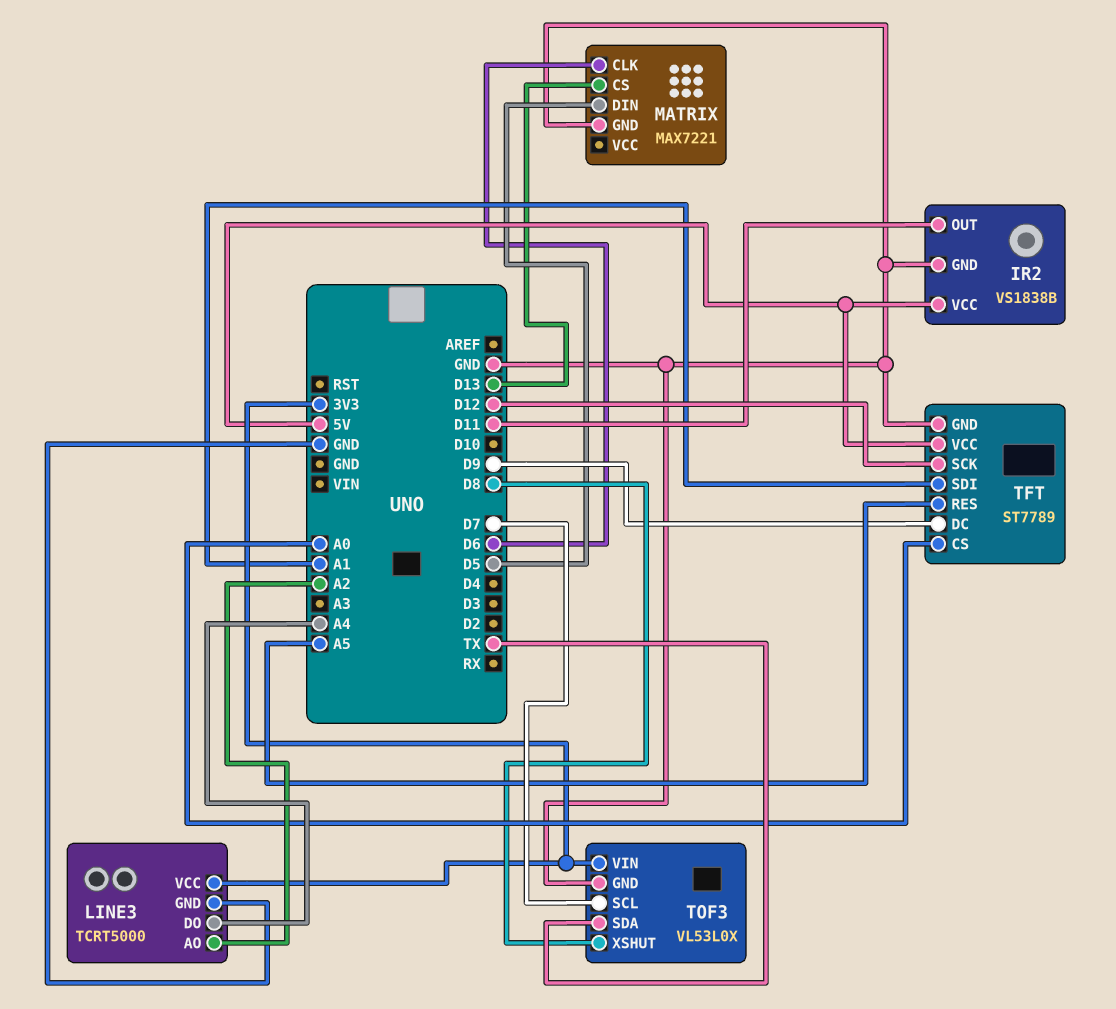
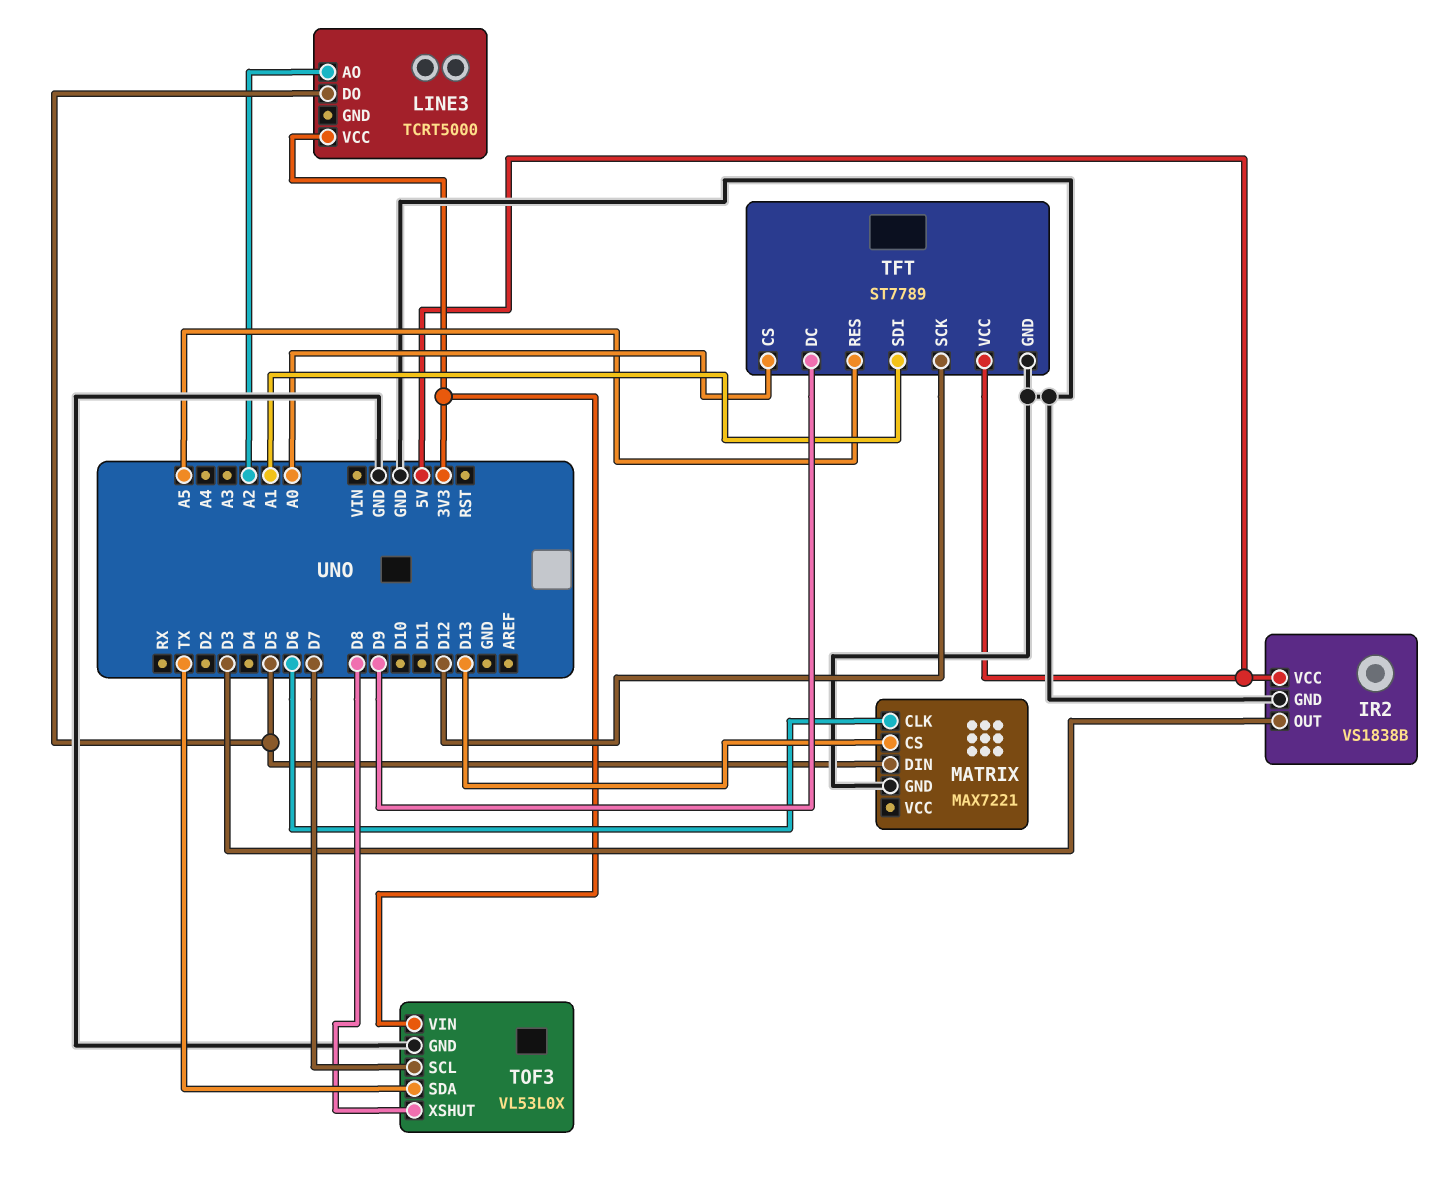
IR2 pin OUT: D11 -> D3
LINE3 pin DO: A4 -> D5
LINE3 pin GND: GND -> none

